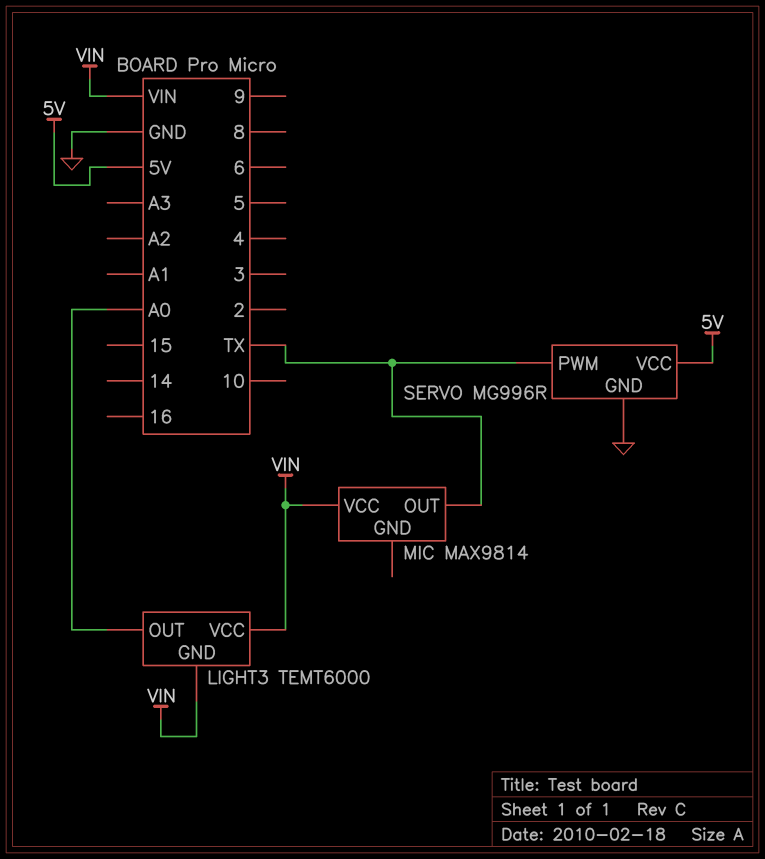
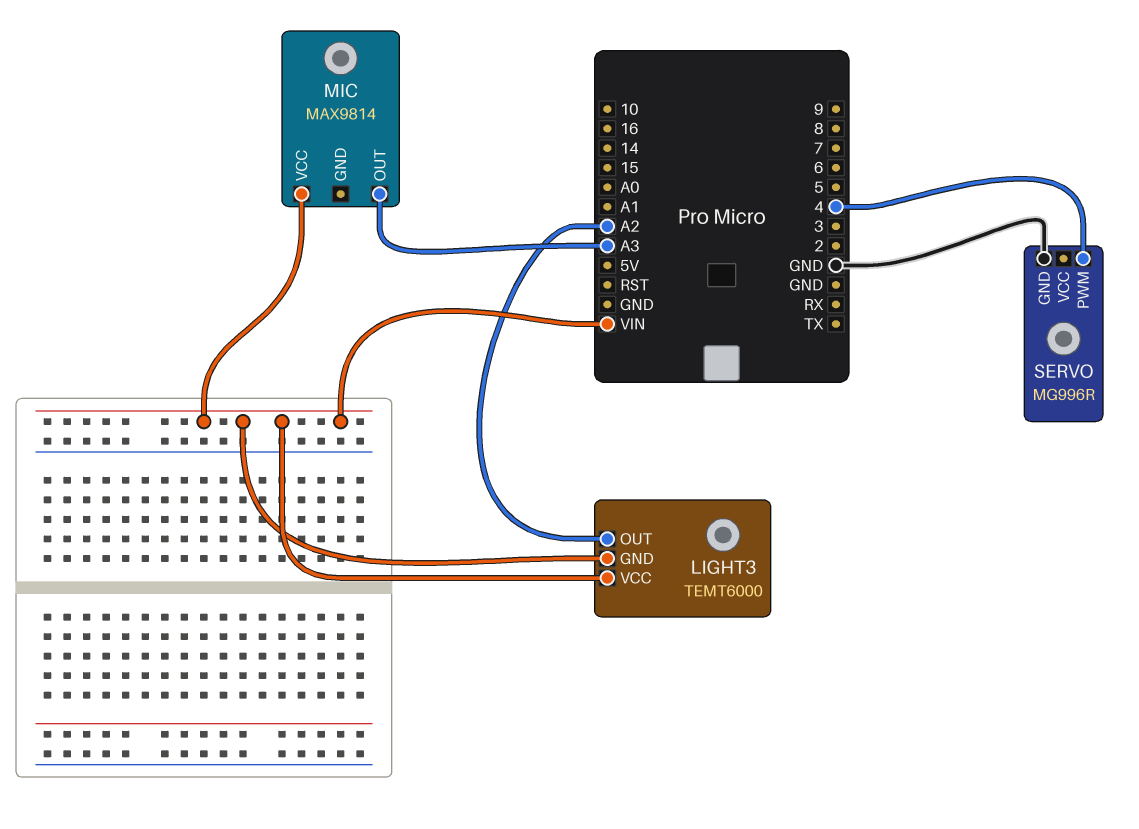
LIGHT3 pin OUT: A0 -> A2
MIC pin OUT: TX -> A3
SERVO pin PWM: TX -> 4
SERVO pin VCC: 5V -> none

